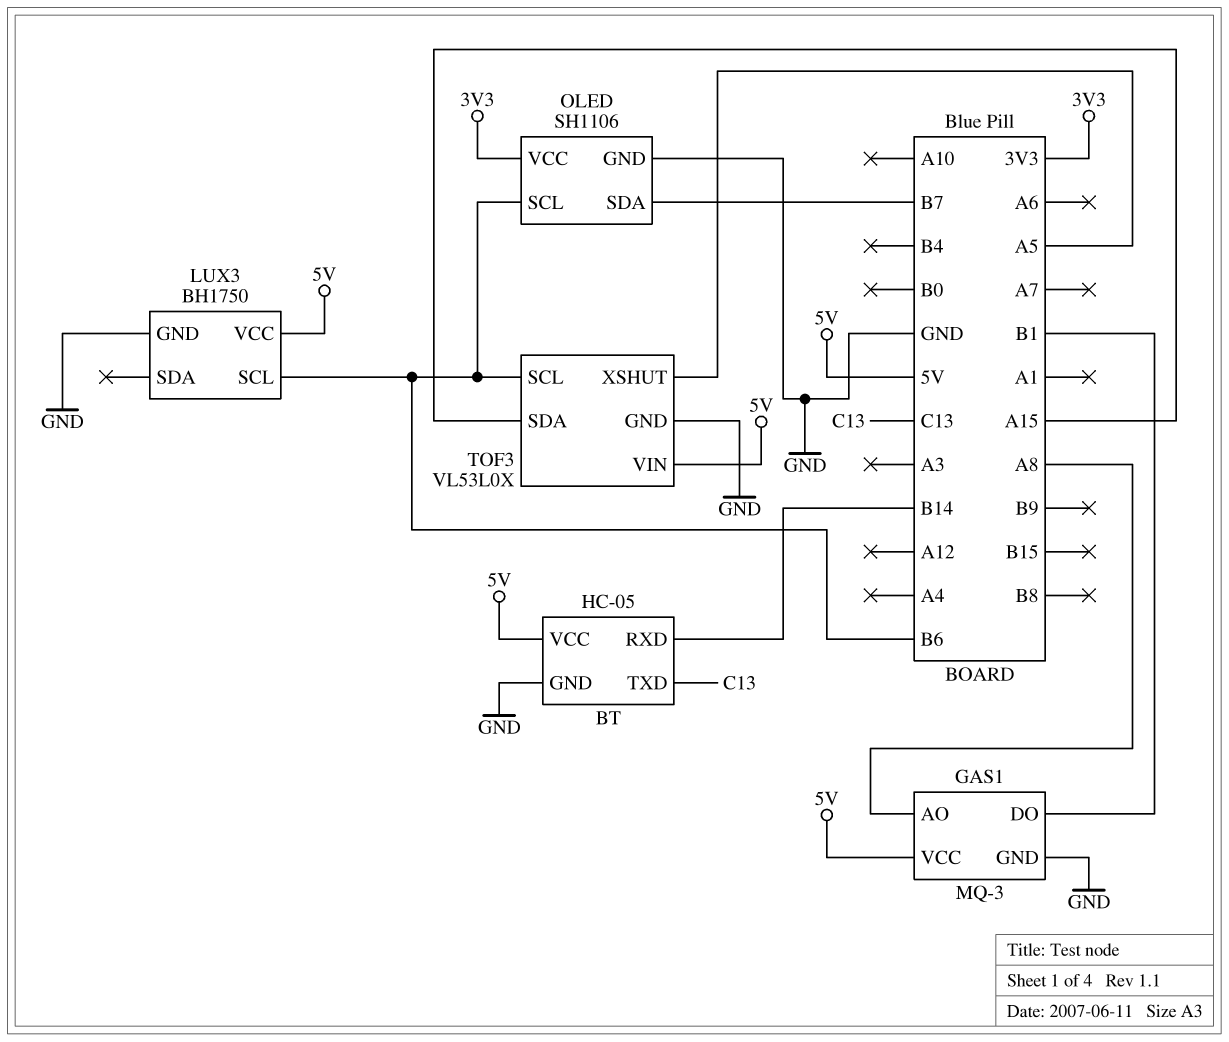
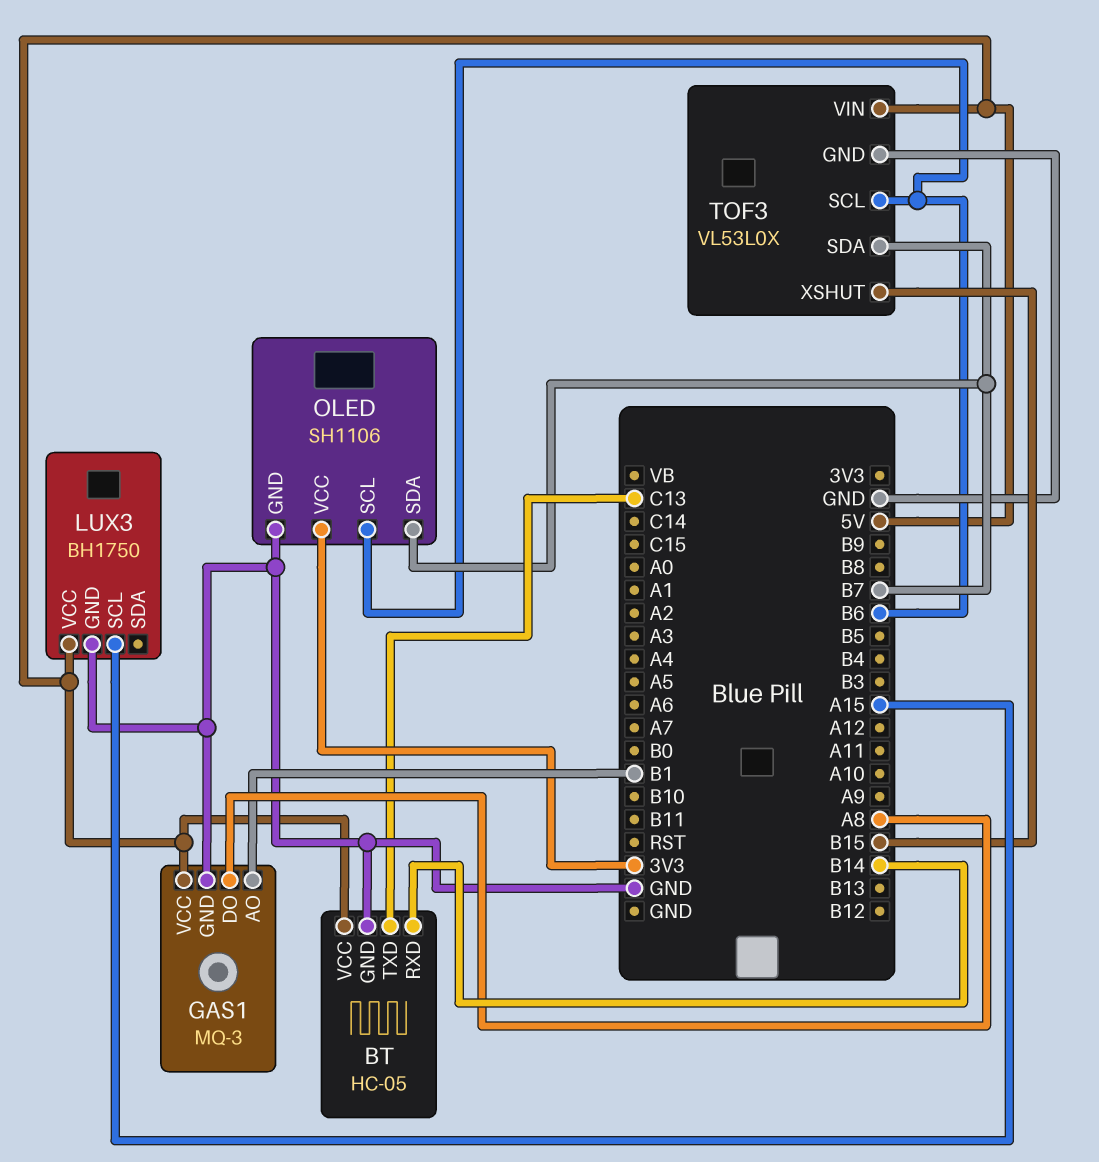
GAS1 pin AO: A8 -> B1
GAS1 pin DO: B1 -> A8
LUX3 pin SCL: B6 -> A15
TOF3 pin SDA: A15 -> B7
TOF3 pin XSHUT: A5 -> B15

